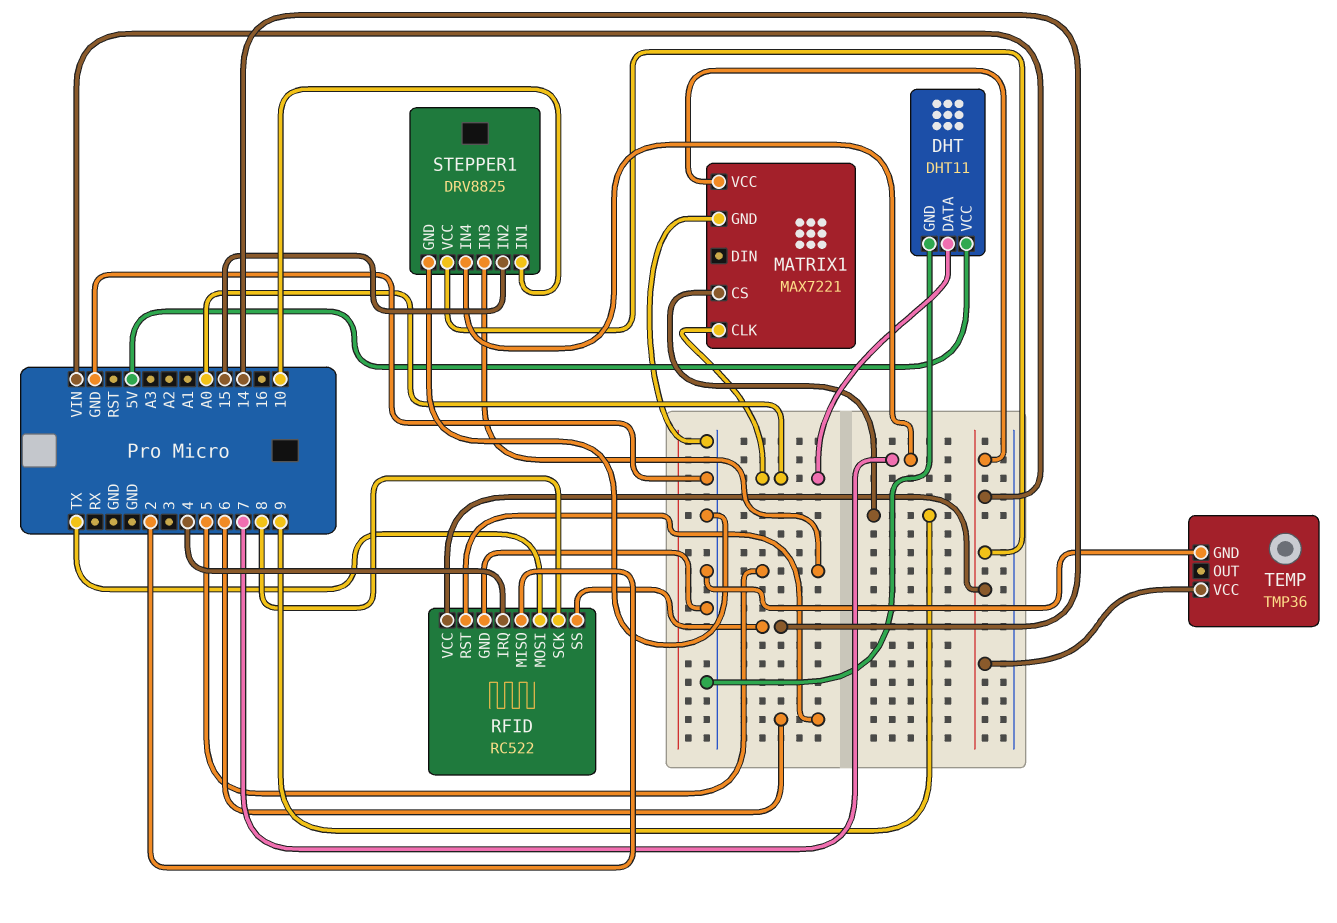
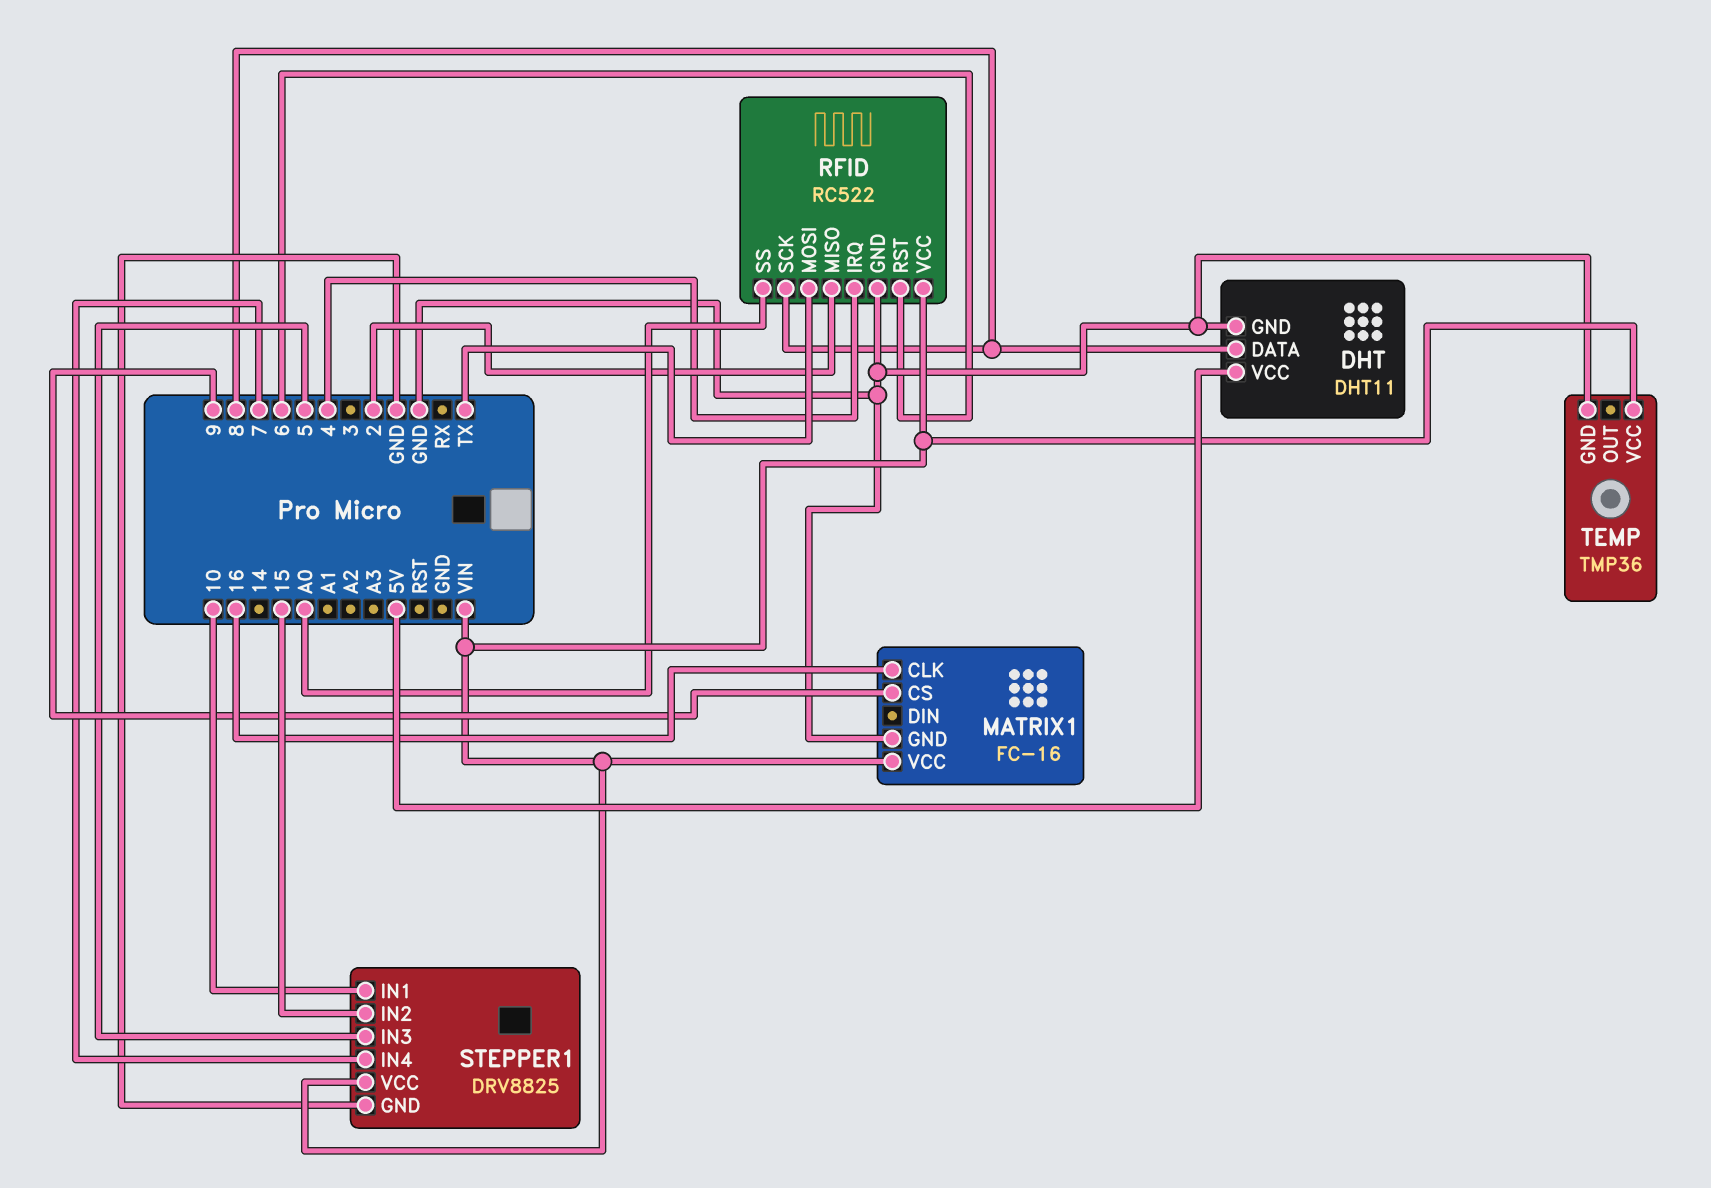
DHT pin DATA: A0 -> 8
MATRIX1: MAX7221 -> FC-16
MATRIX1 pin CLK: A0 -> 16
RFID pin SS: 14 -> A0

